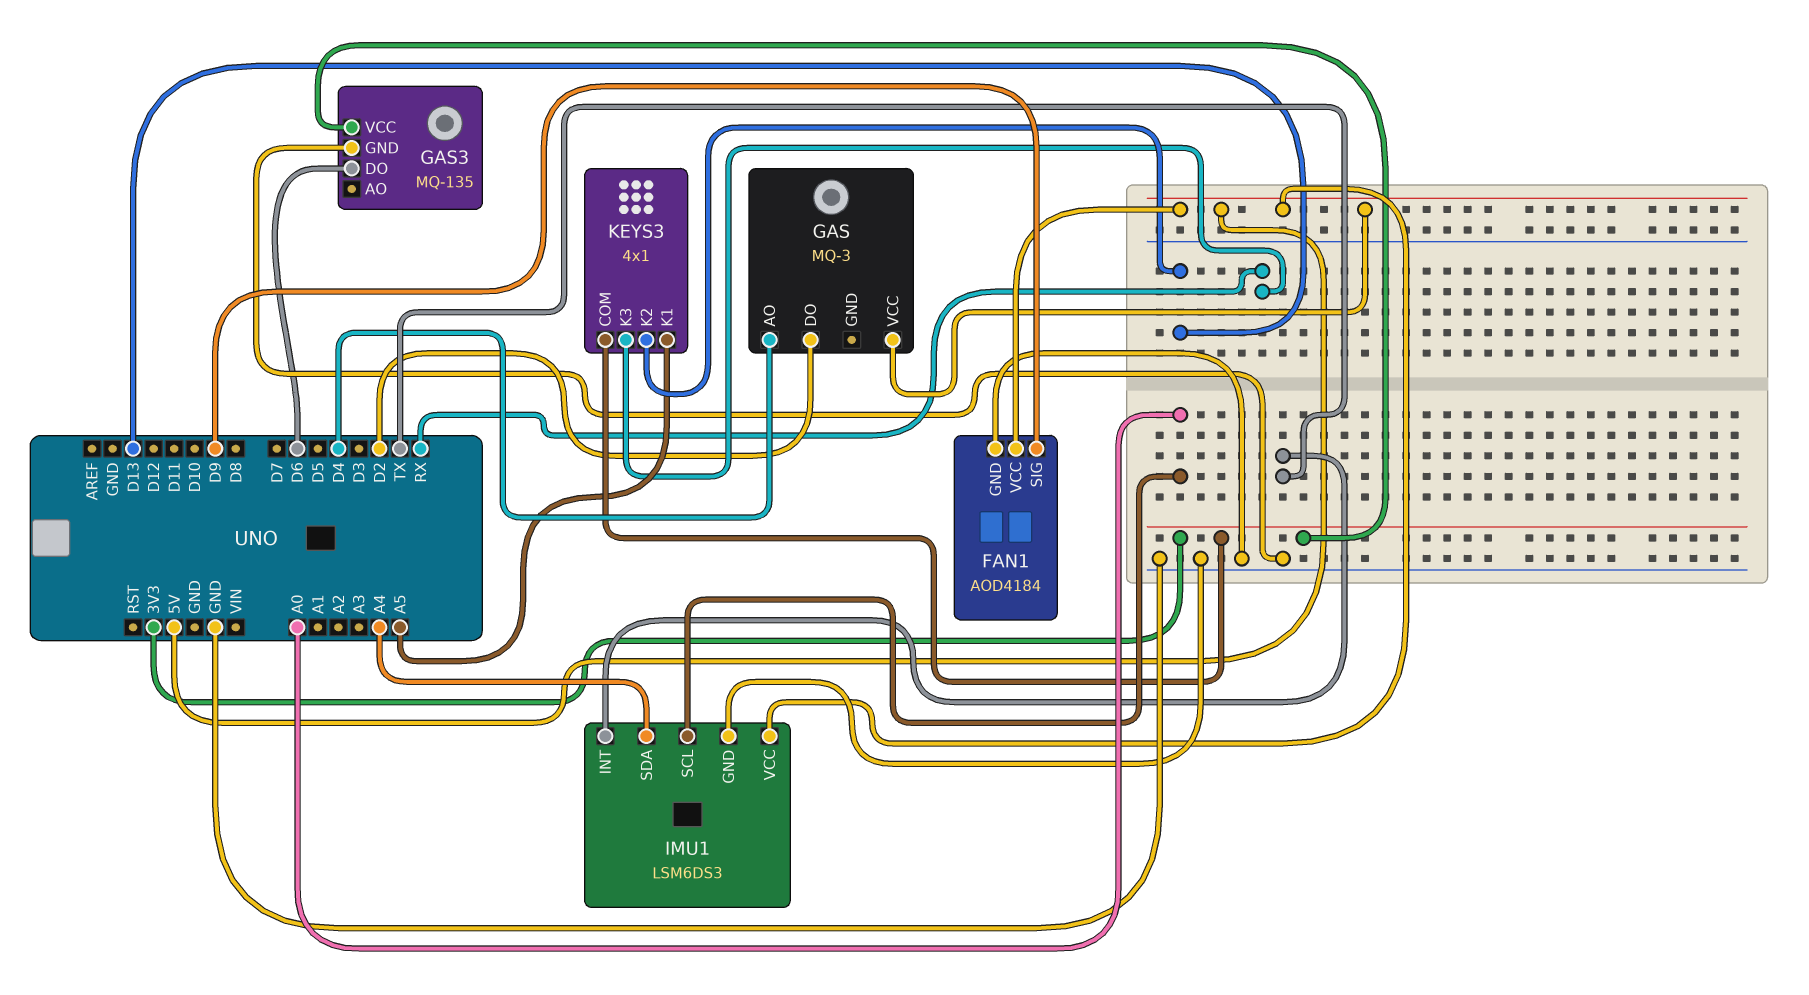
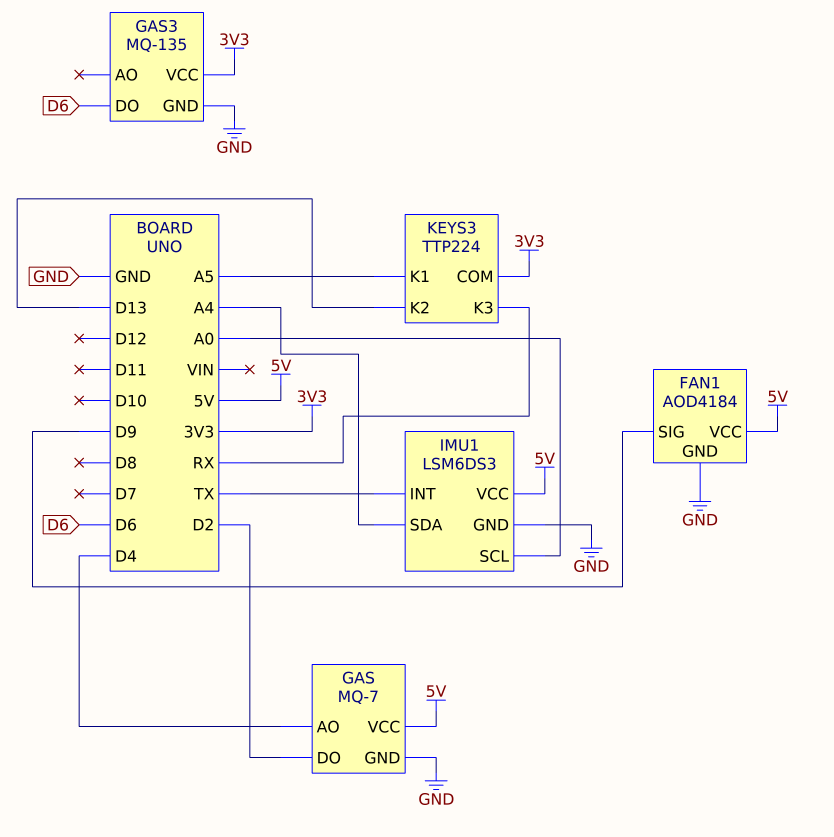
GAS: MQ-3 -> MQ-7
GAS pin GND: none -> GND
KEYS3: 4x1 -> TTP224

